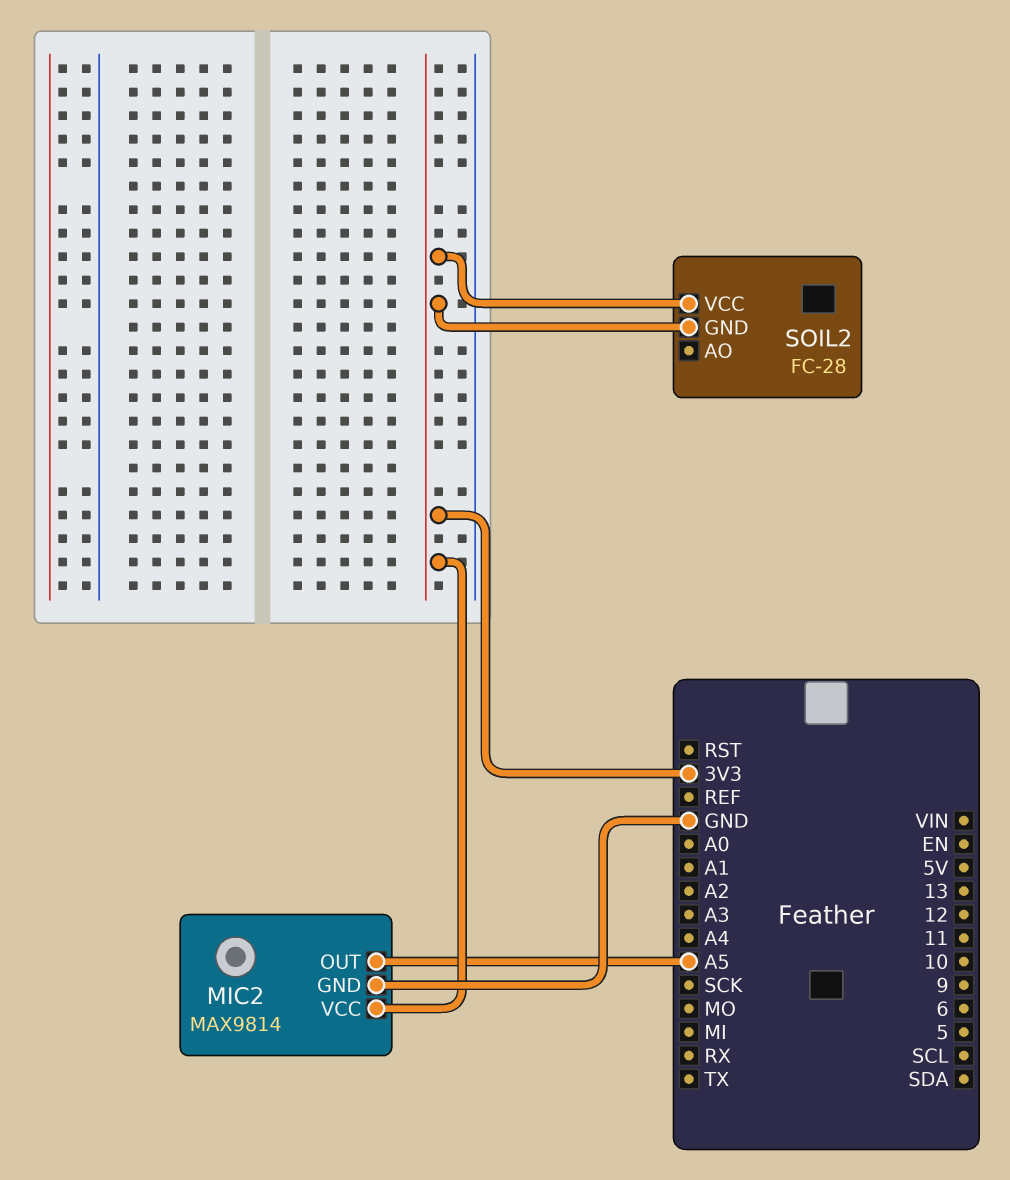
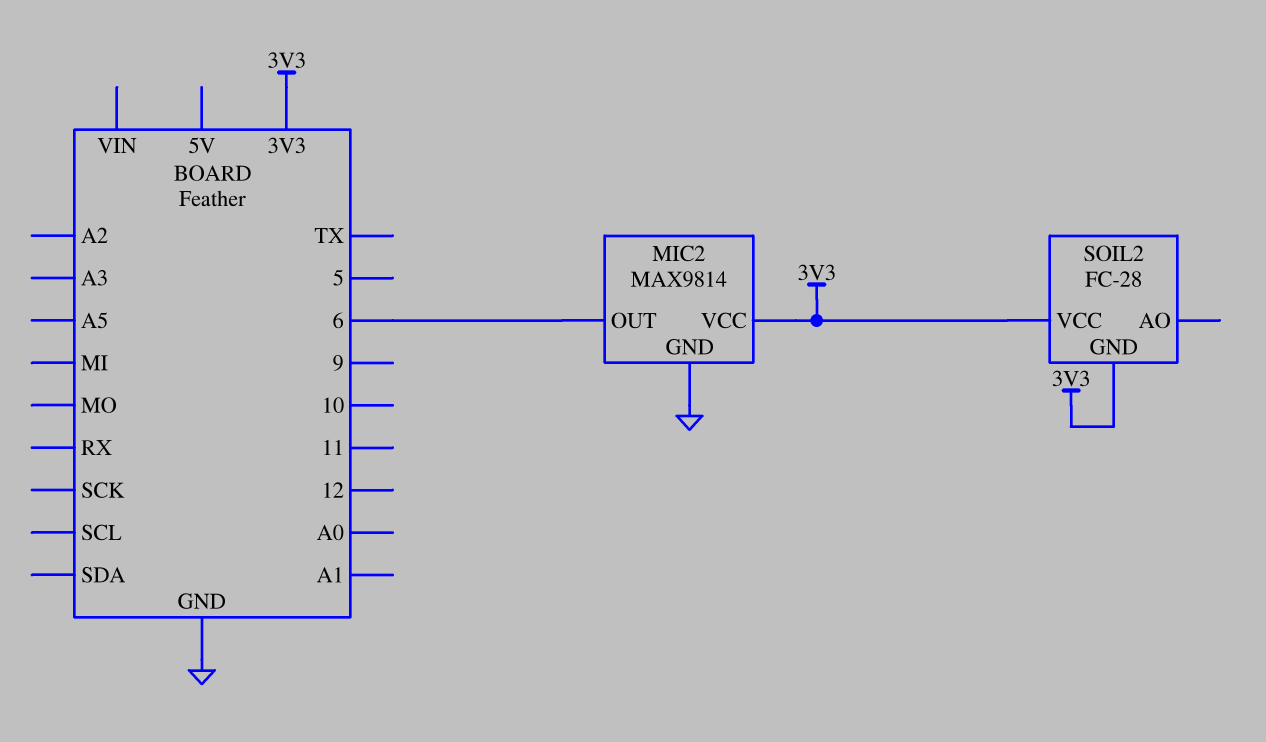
MIC2 pin OUT: A5 -> 6

